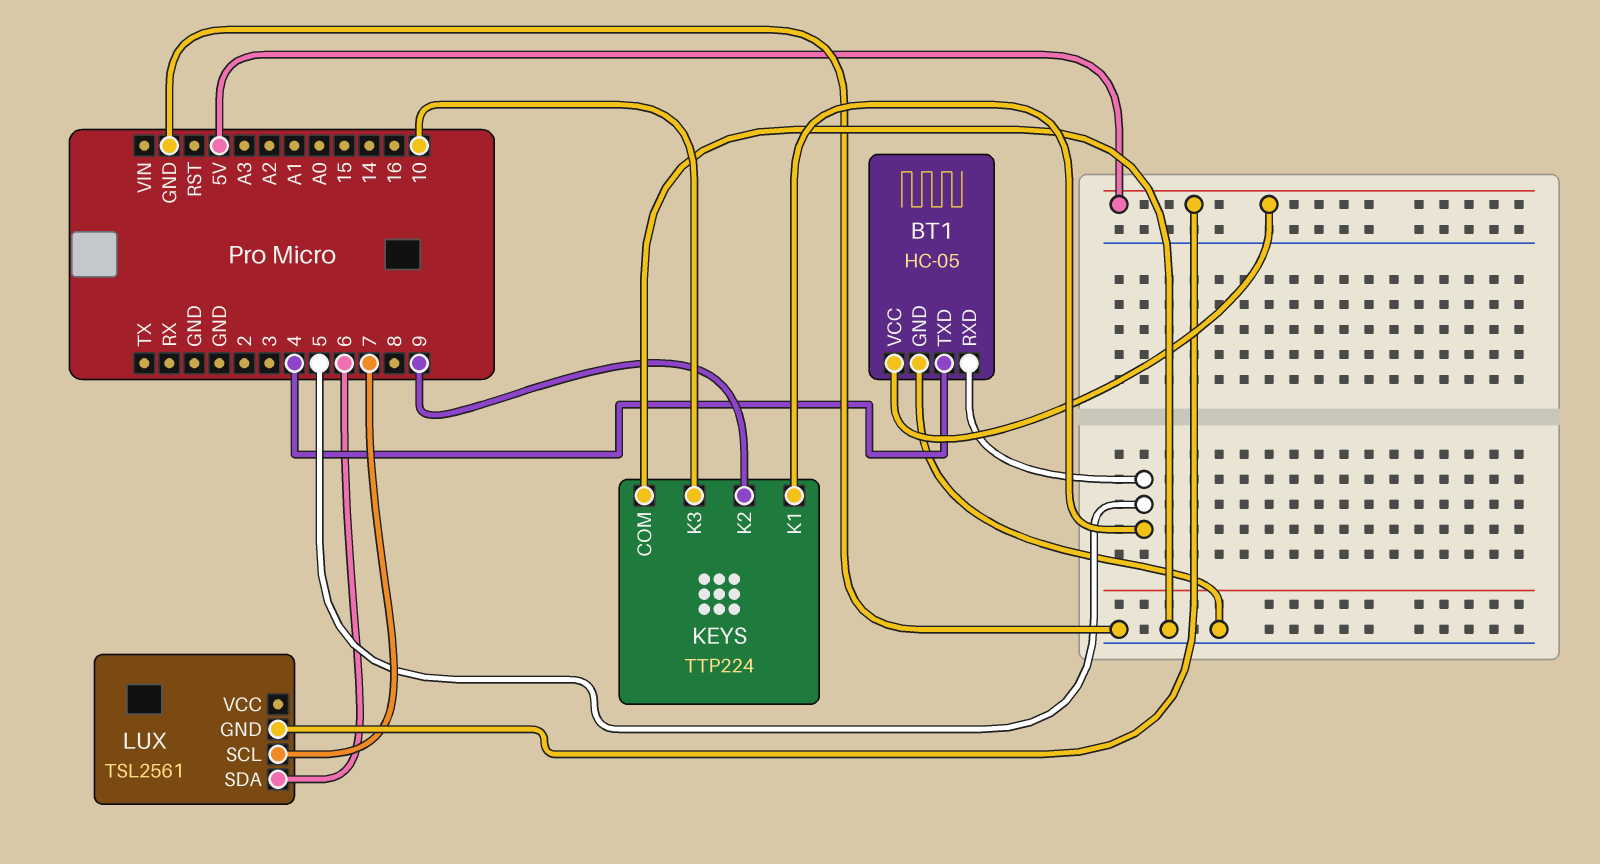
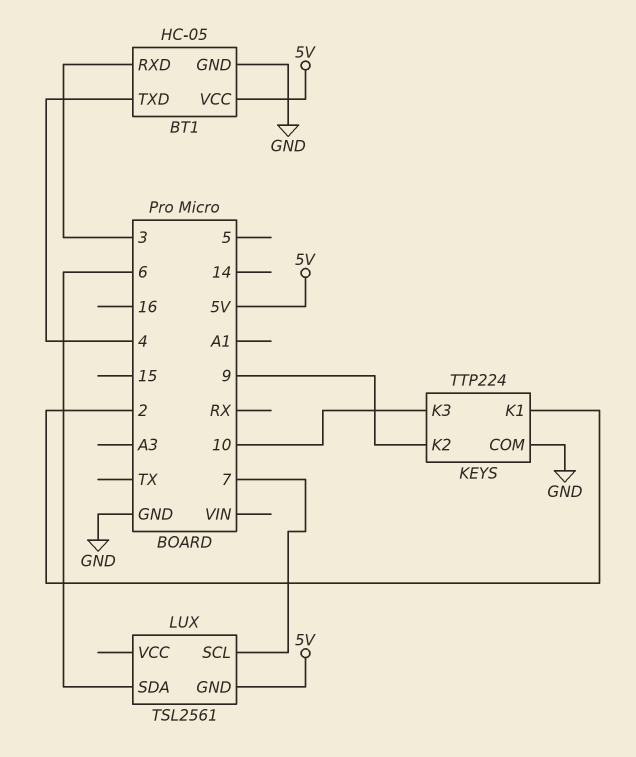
BT1 pin RXD: 5 -> 3
KEYS pin K1: 5 -> 2

